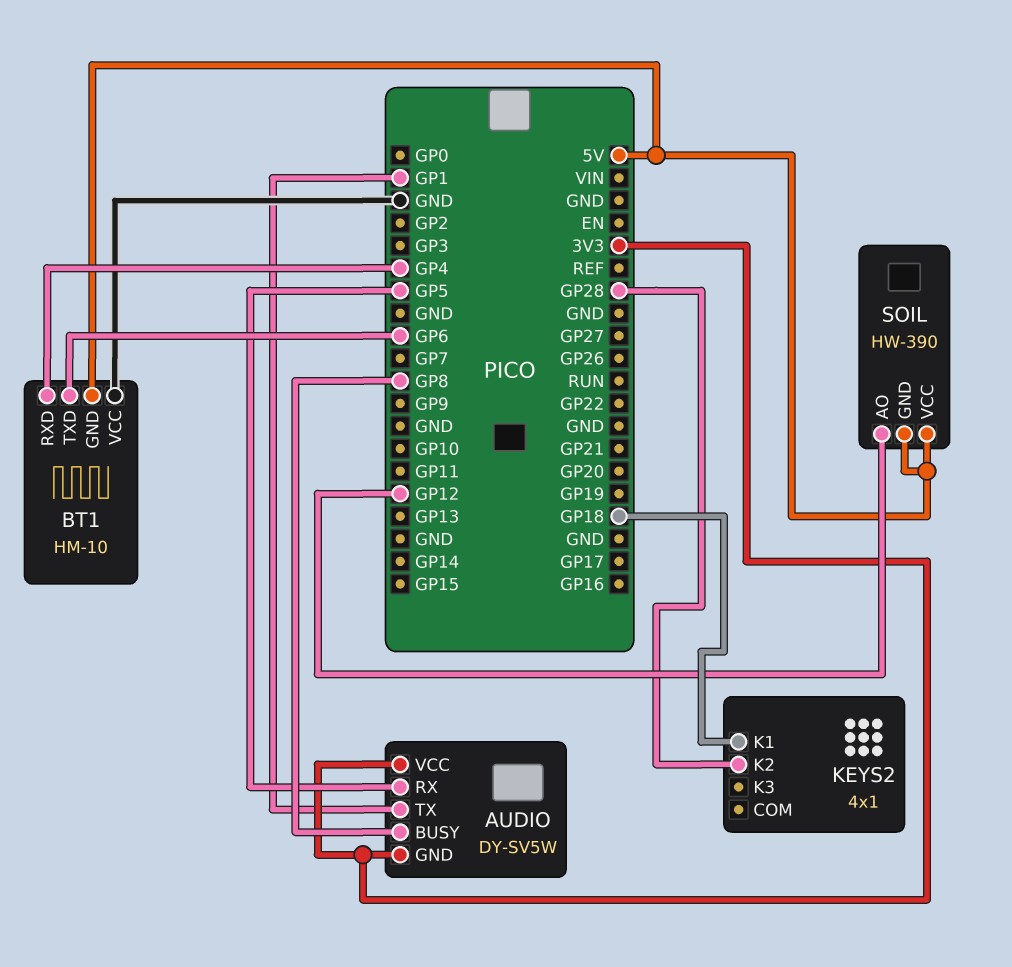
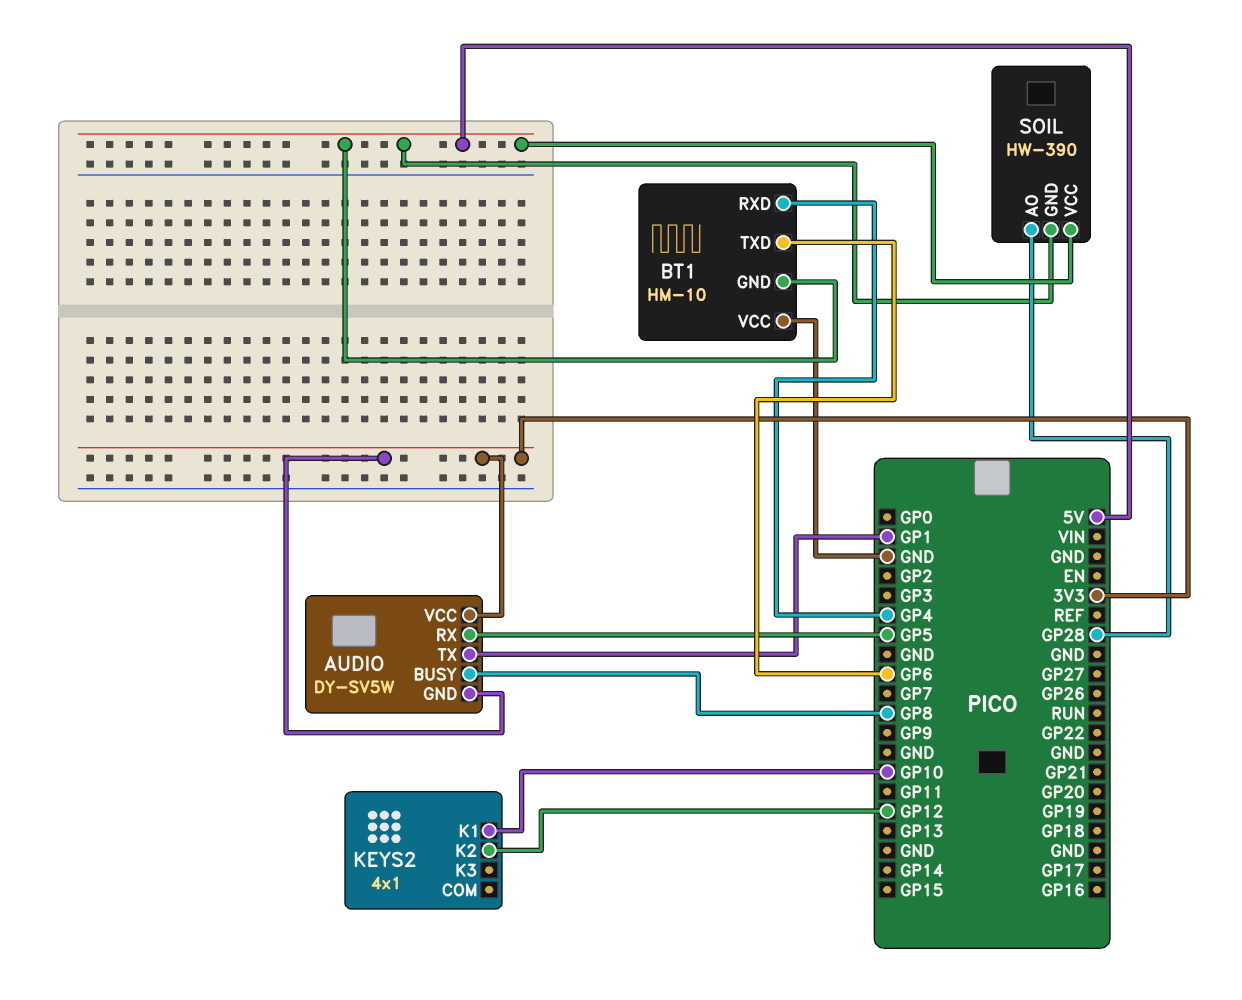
KEYS2 pin K1: GP18 -> GP10
KEYS2 pin K2: GP28 -> GP12
SOIL pin AO: GP12 -> GP28

